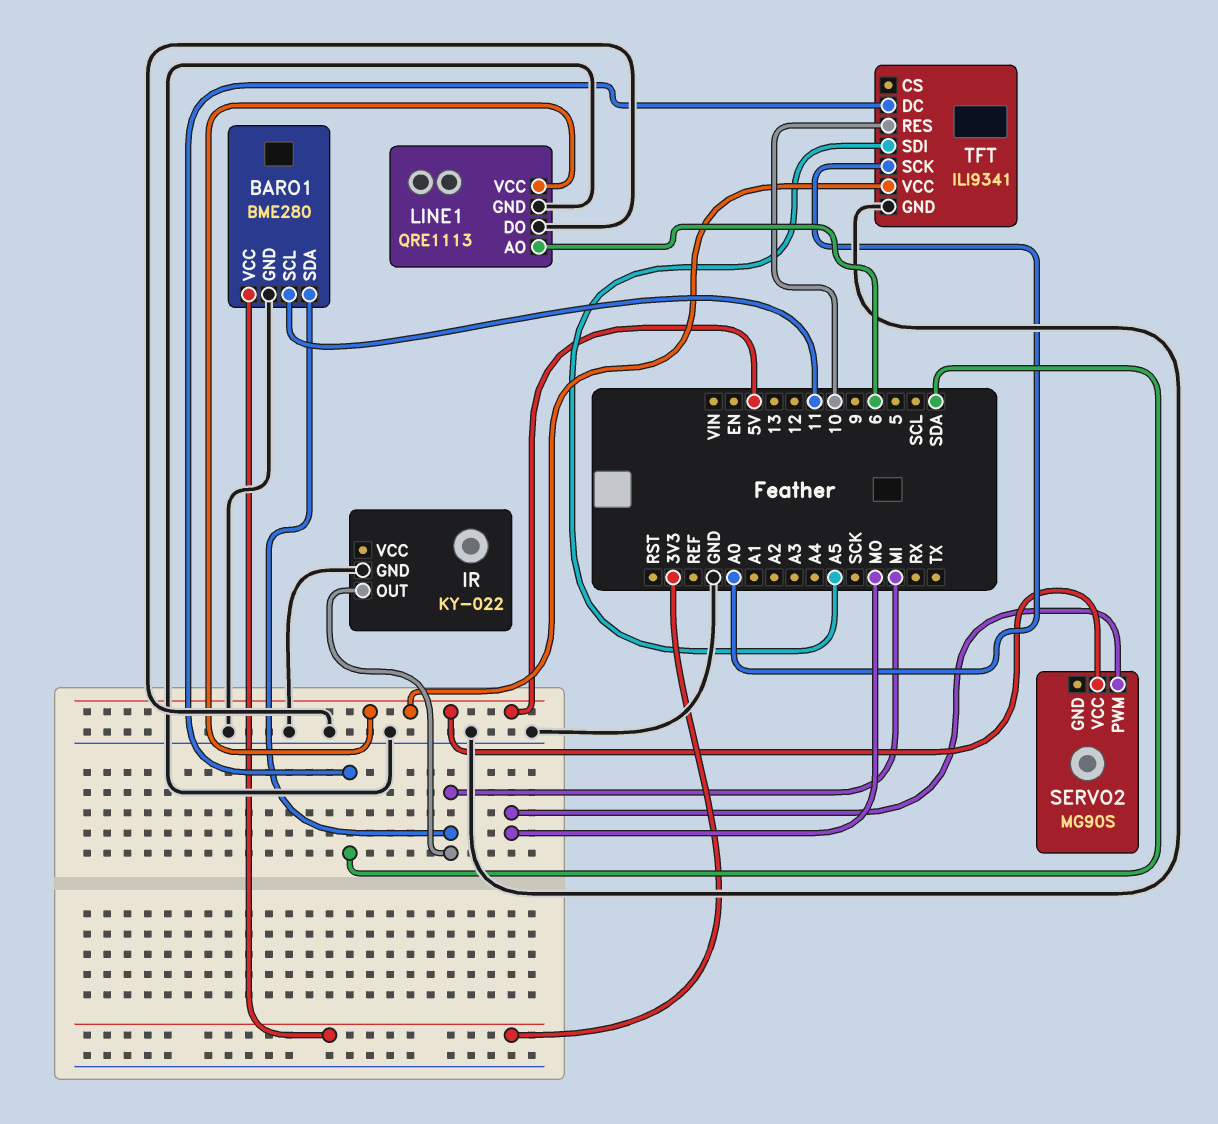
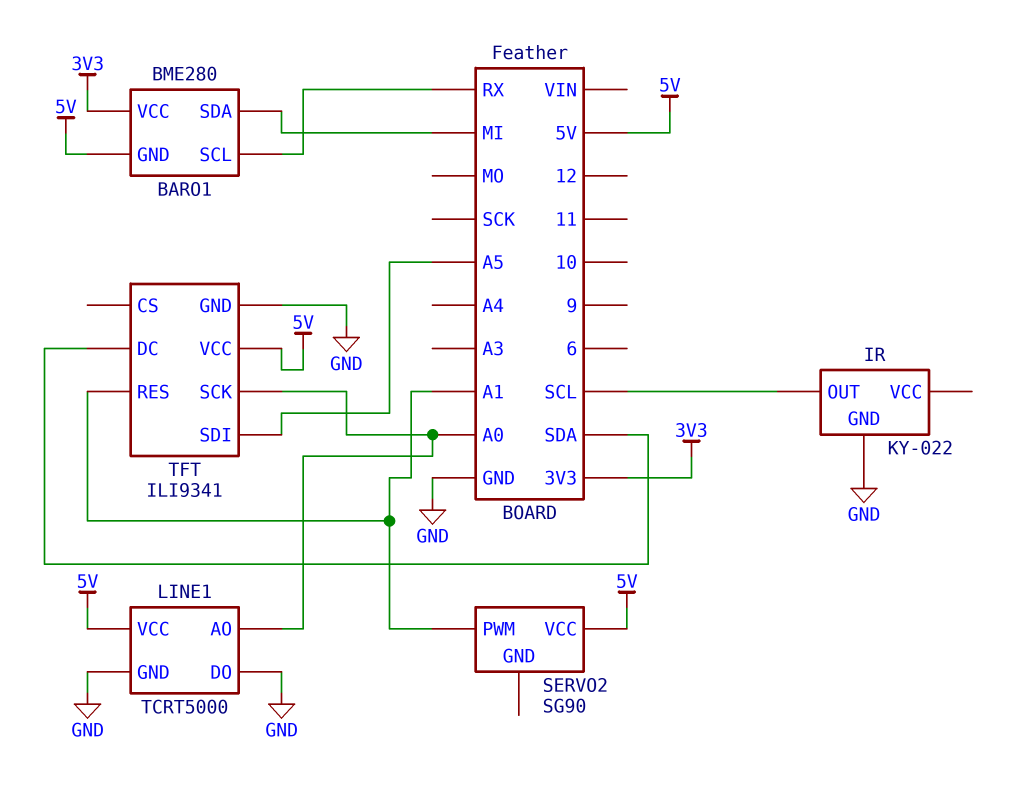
BARO1 pin GND: GND -> 5V
BARO1 pin SCL: 11 -> RX
IR pin OUT: MI -> SCL
LINE1: QRE1113 -> TCRT5000
LINE1 pin AO: 6 -> A0
SERVO2: MG90S -> SG90
SERVO2 pin PWM: MO -> A1
TFT pin RES: 10 -> A1

